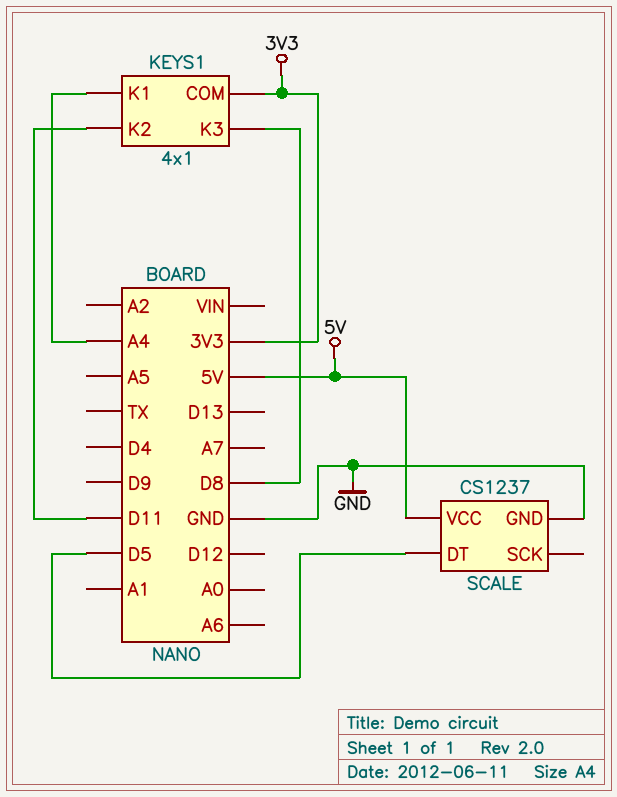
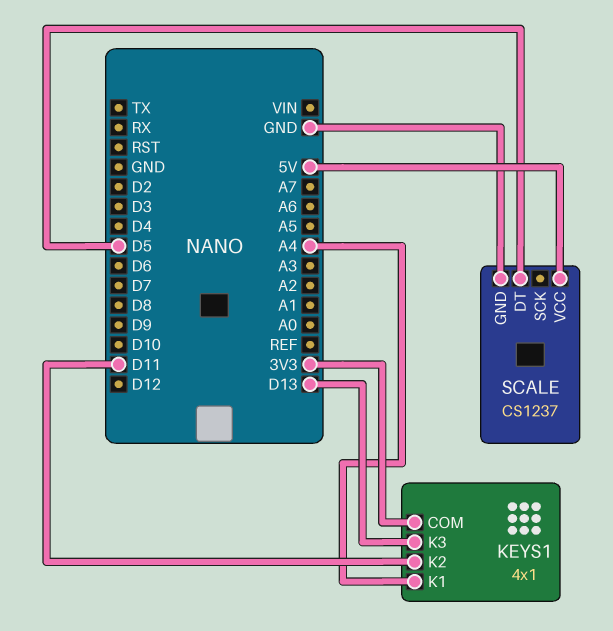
KEYS1 pin K3: D8 -> D13

